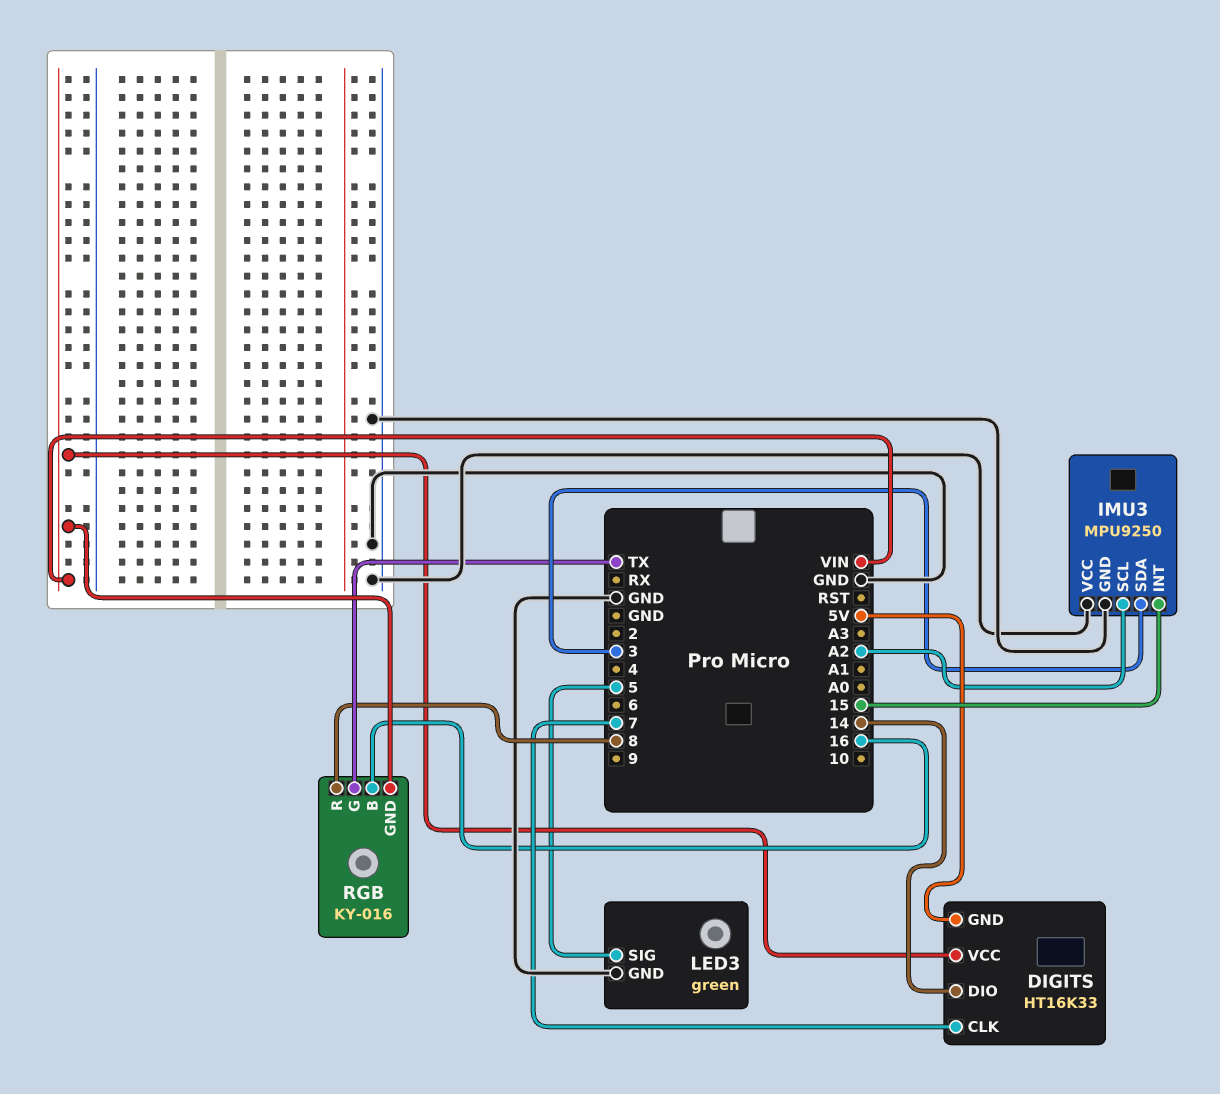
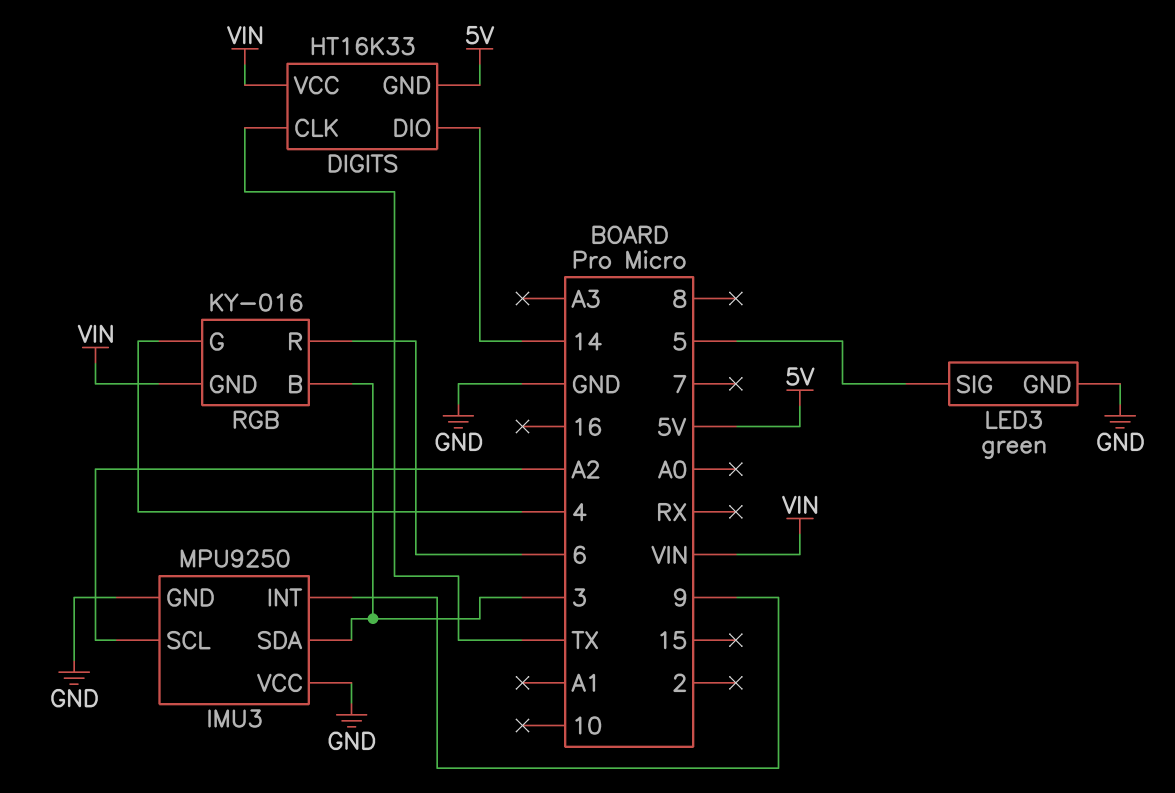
DIGITS pin CLK: 7 -> TX
IMU3 pin INT: 15 -> 9
RGB pin B: 16 -> 3
RGB pin G: TX -> 4
RGB pin R: 8 -> 6

